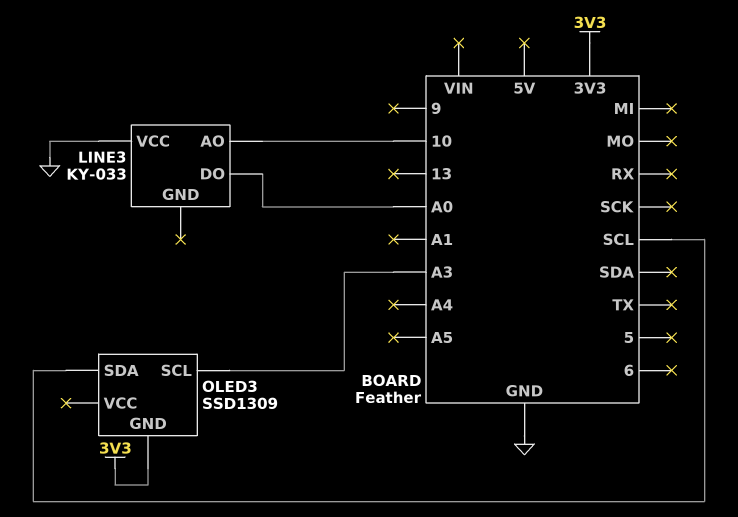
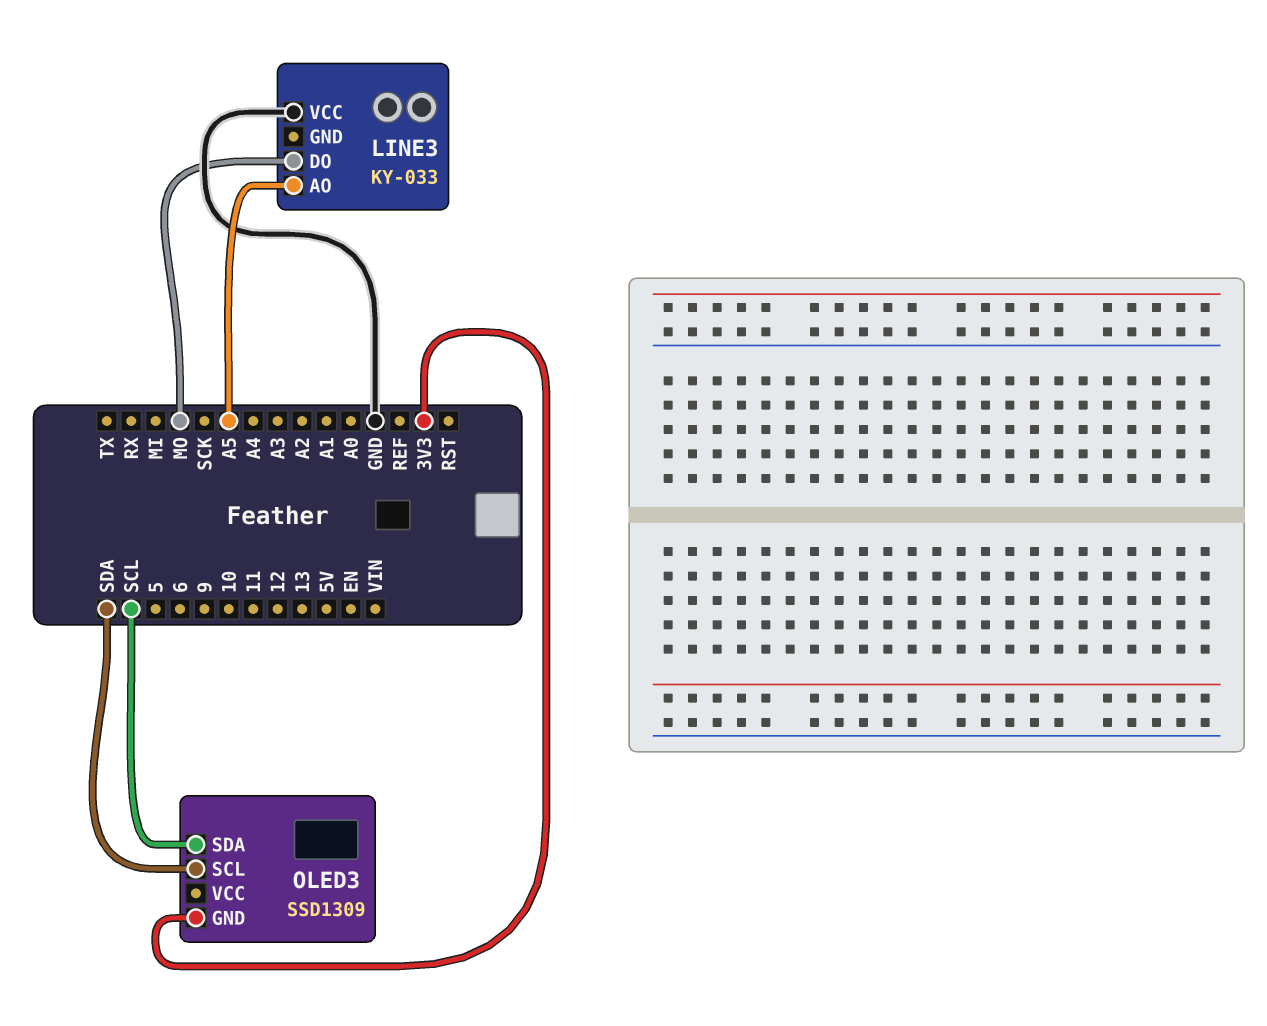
LINE3 pin AO: 10 -> A5
LINE3 pin DO: A0 -> MO
OLED3 pin SCL: A3 -> SDA

